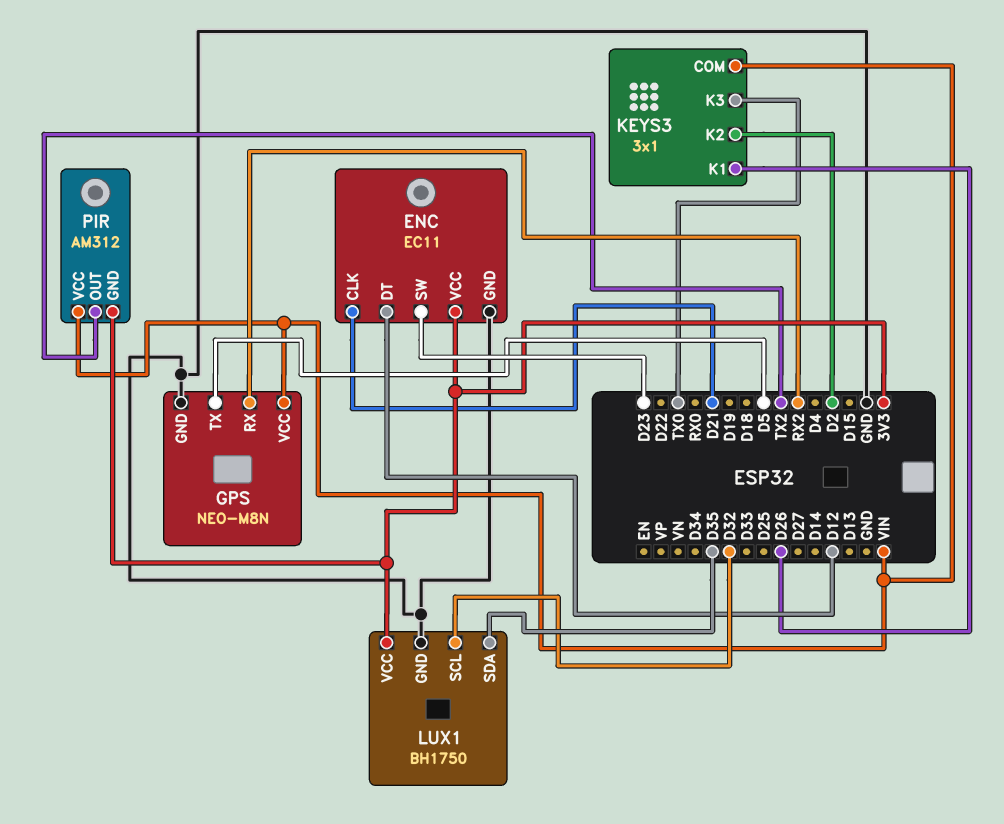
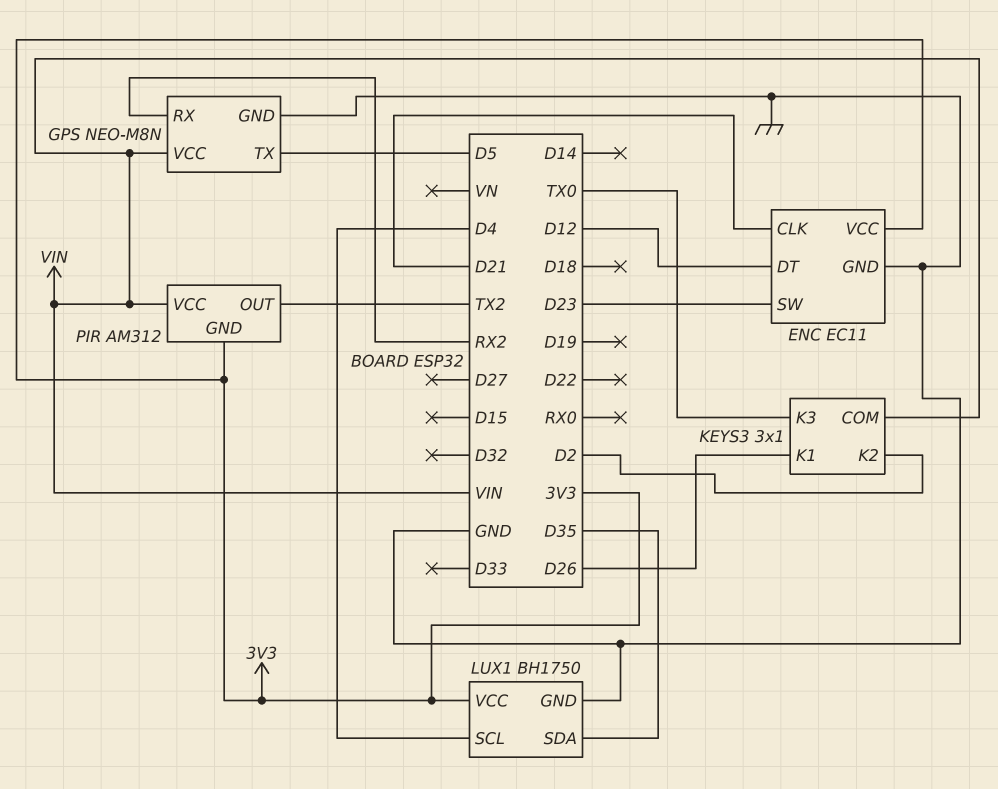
LUX1 pin SCL: D32 -> D4

